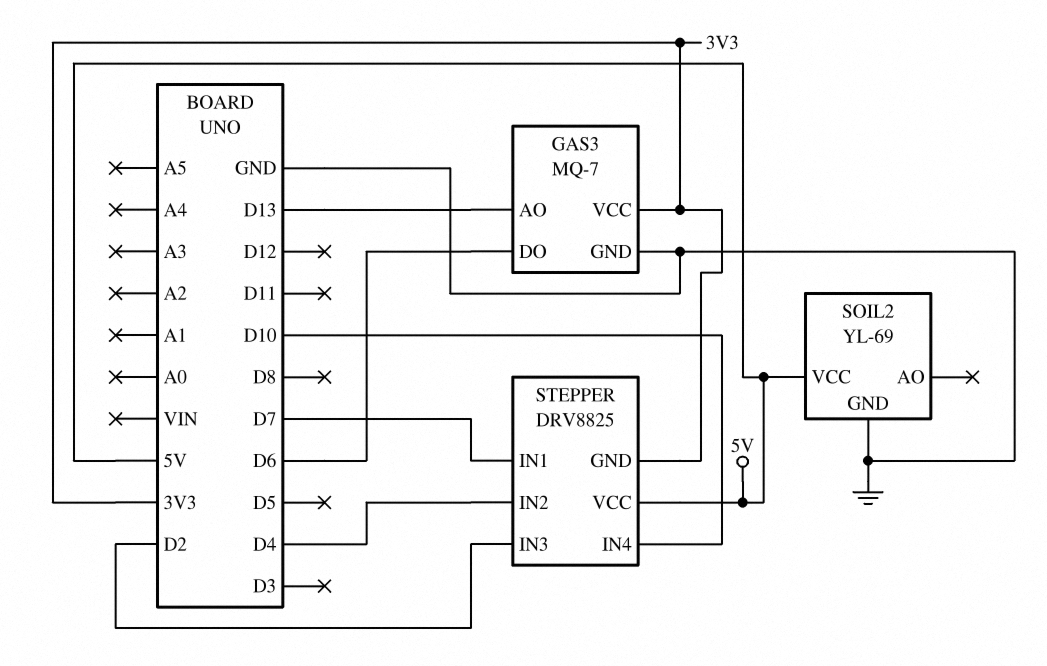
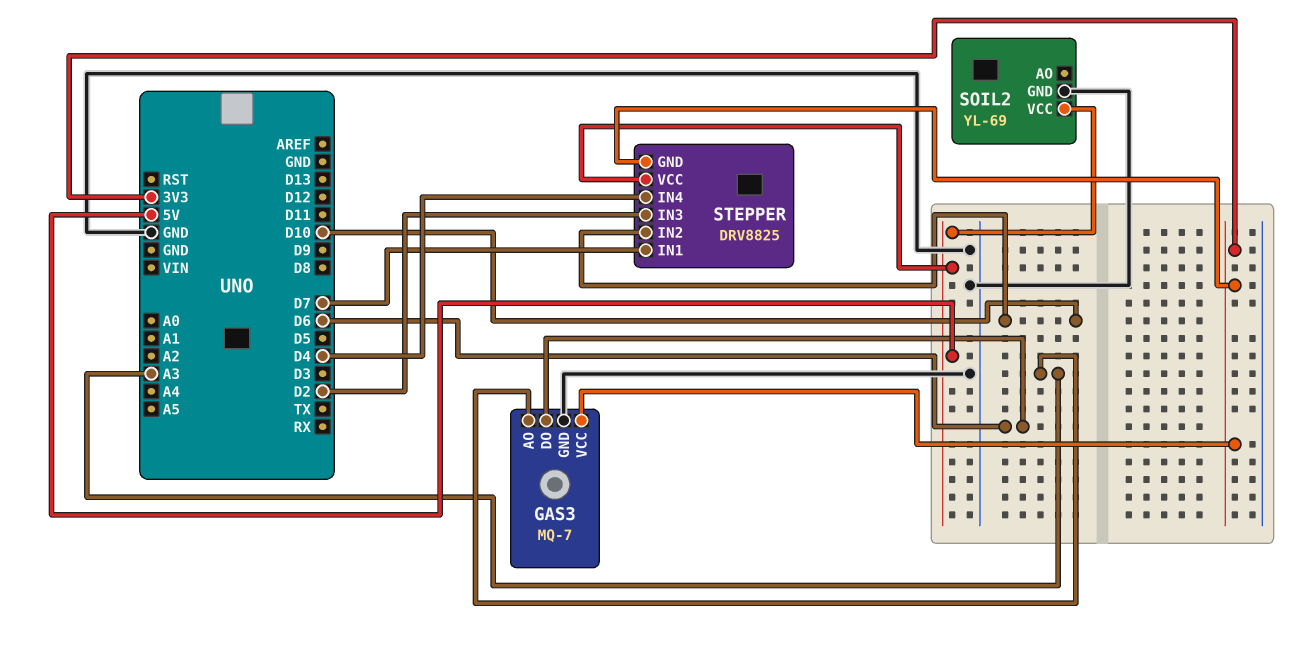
GAS3 pin AO: D13 -> A3
STEPPER pin IN2: D4 -> D10
STEPPER pin IN4: D10 -> D4

